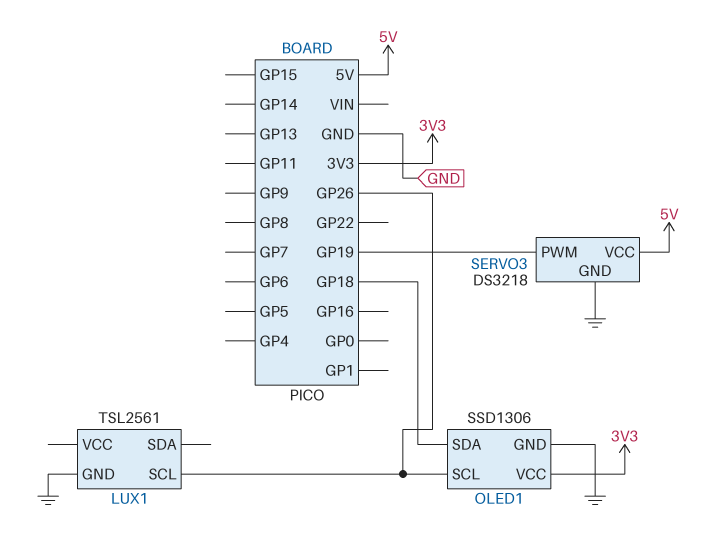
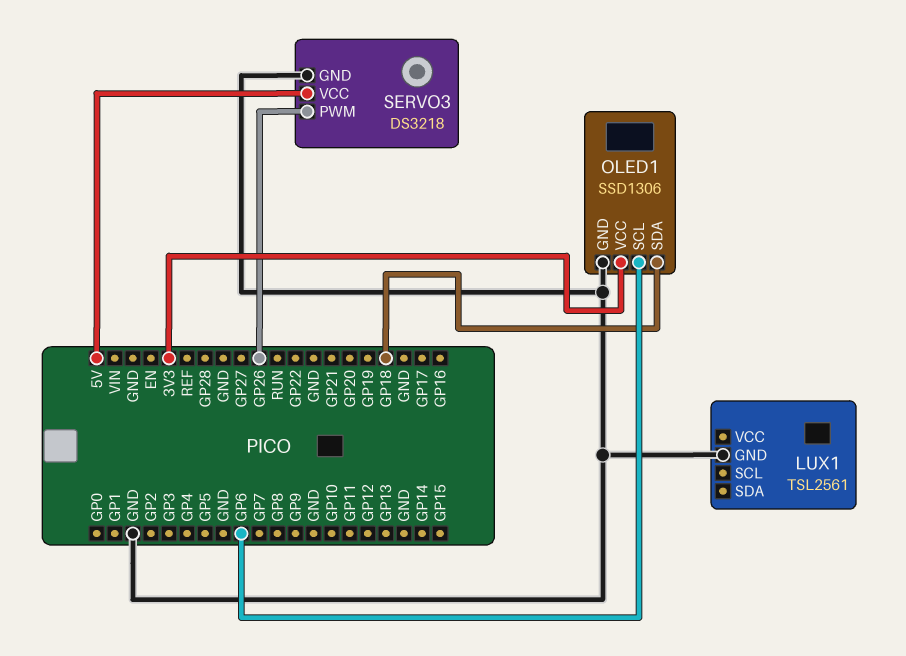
LUX1 pin SCL: GP26 -> none
OLED1 pin SCL: GP26 -> GP6
SERVO3 pin PWM: GP19 -> GP26

